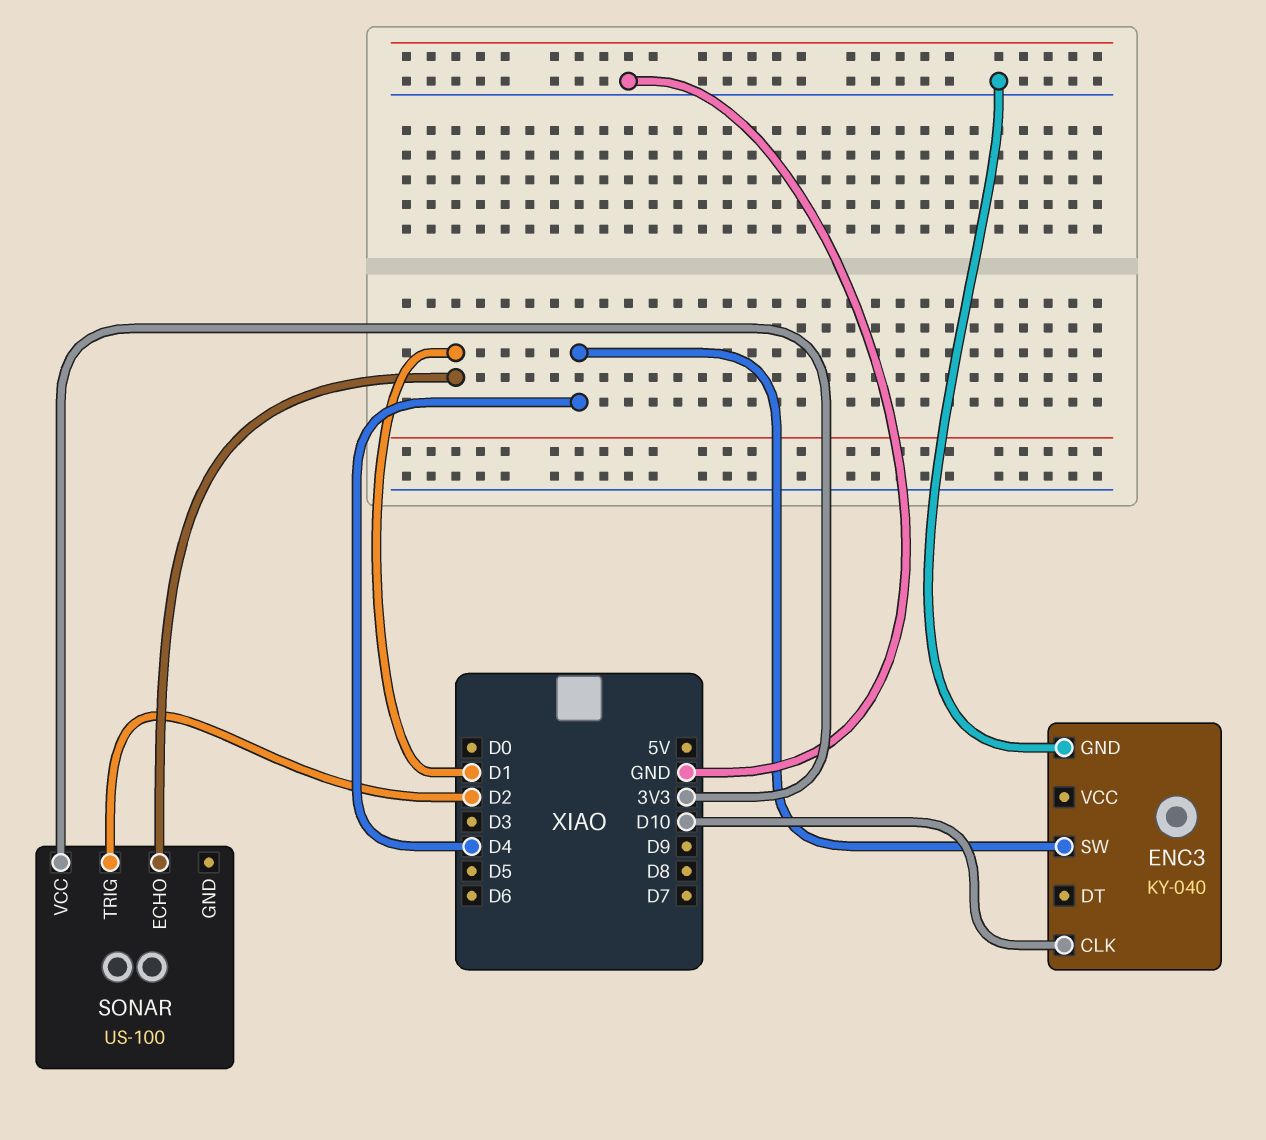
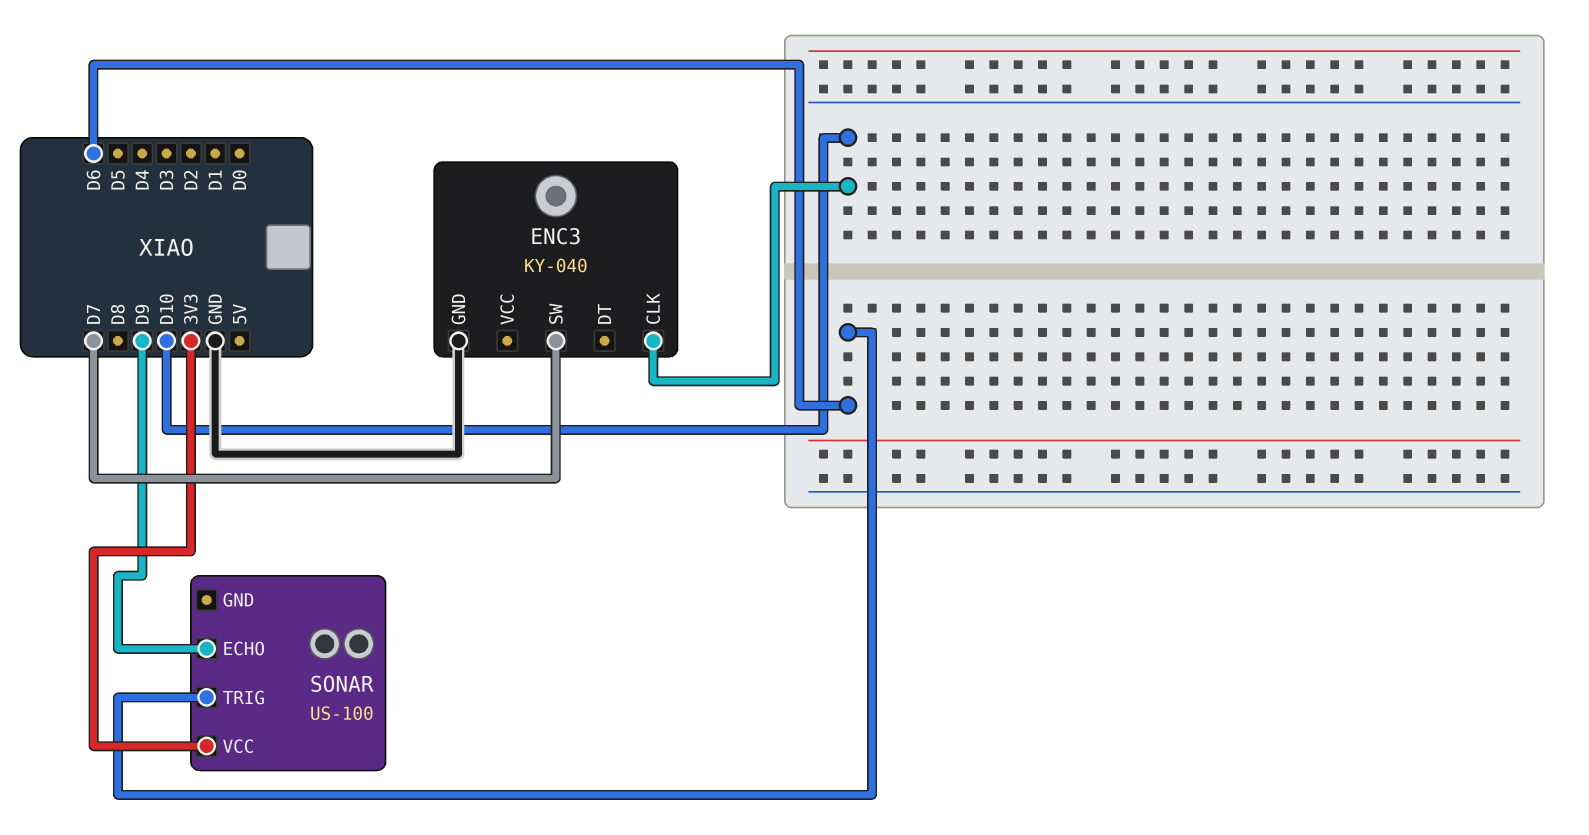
ENC3 pin SW: D4 -> D7
SONAR pin ECHO: D1 -> D9
SONAR pin TRIG: D2 -> D6

